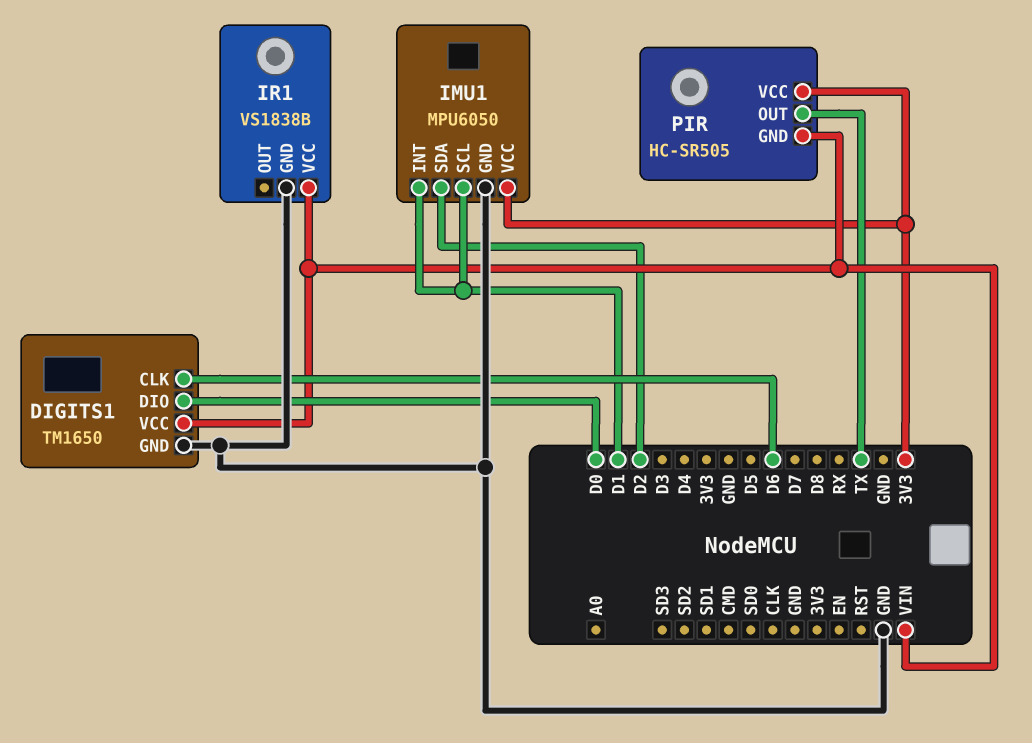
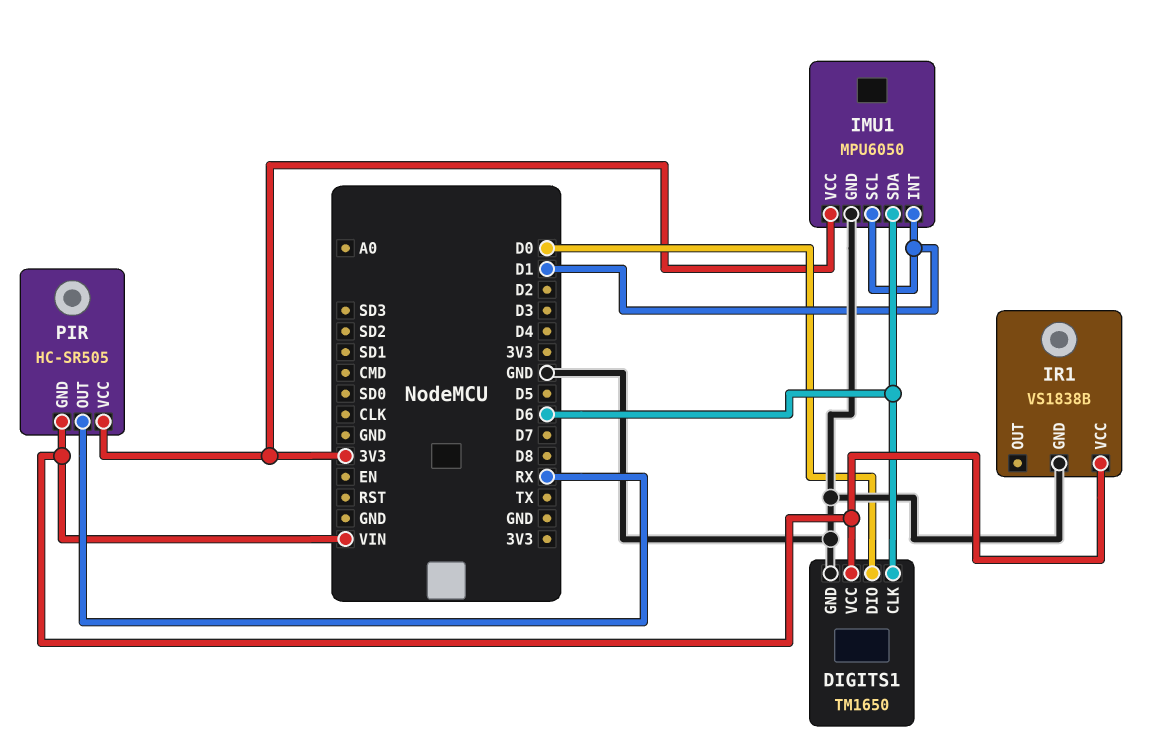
IMU1 pin SDA: D2 -> D6
PIR pin OUT: TX -> RX

